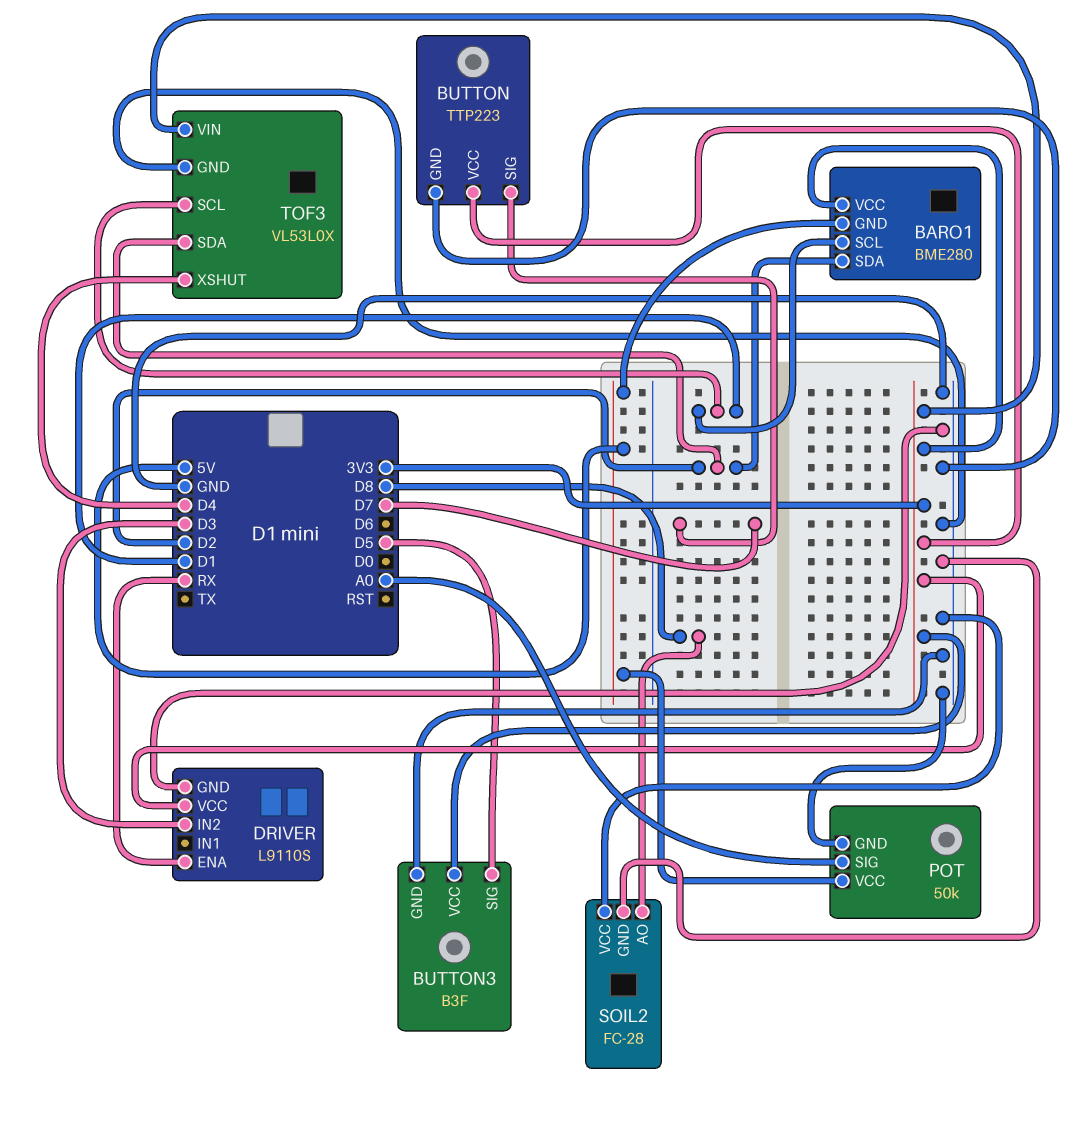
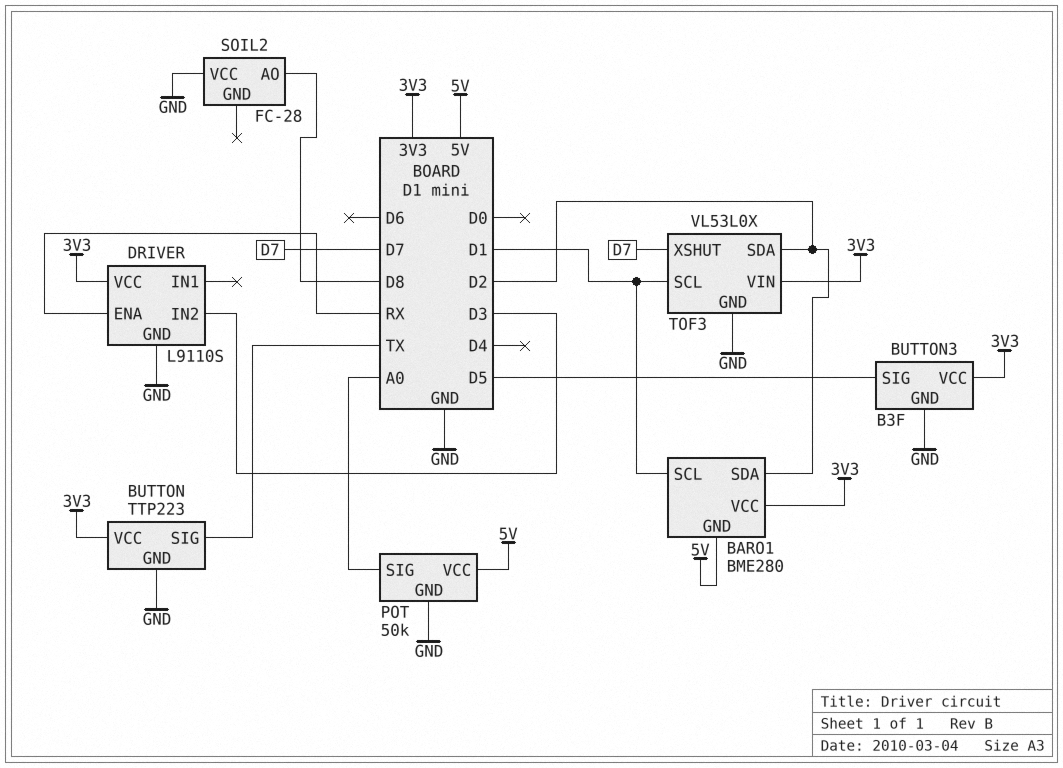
BUTTON pin SIG: D7 -> TX
SOIL2 pin GND: GND -> none
TOF3 pin XSHUT: D4 -> D7

